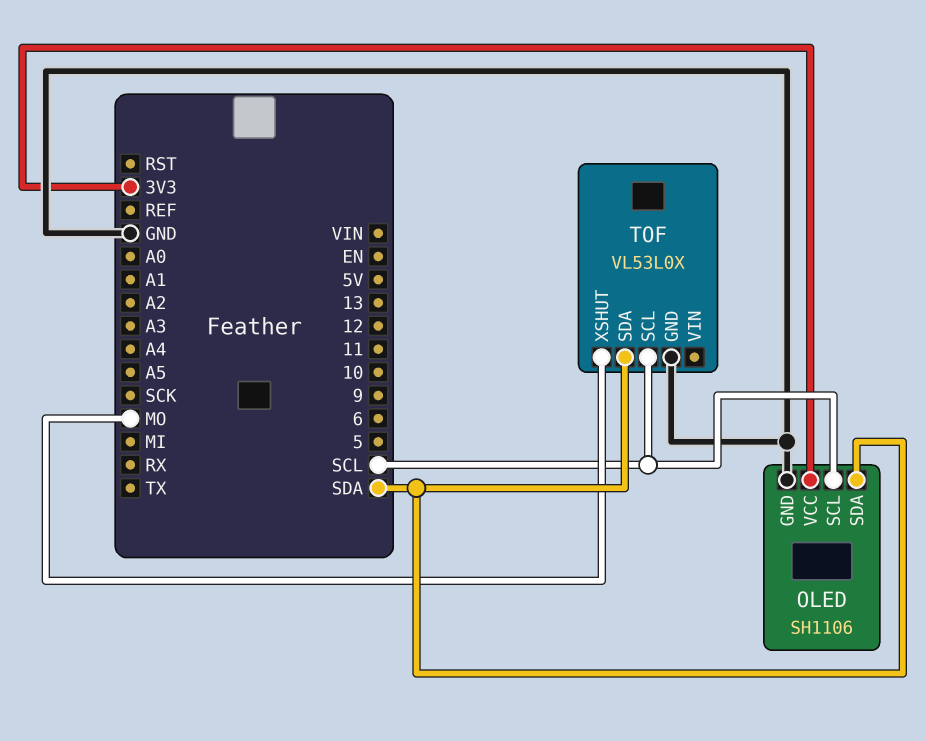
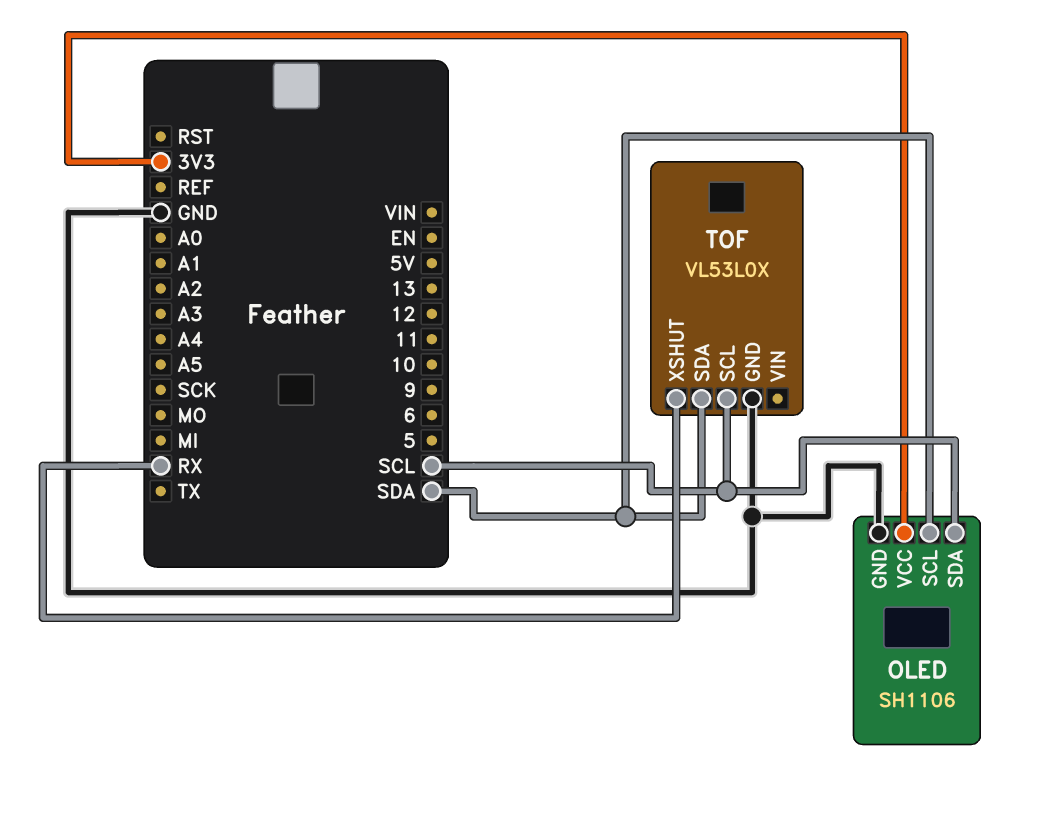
OLED pin SCL: SCL -> SDA
OLED pin SDA: SDA -> SCL
TOF pin XSHUT: MO -> RX

